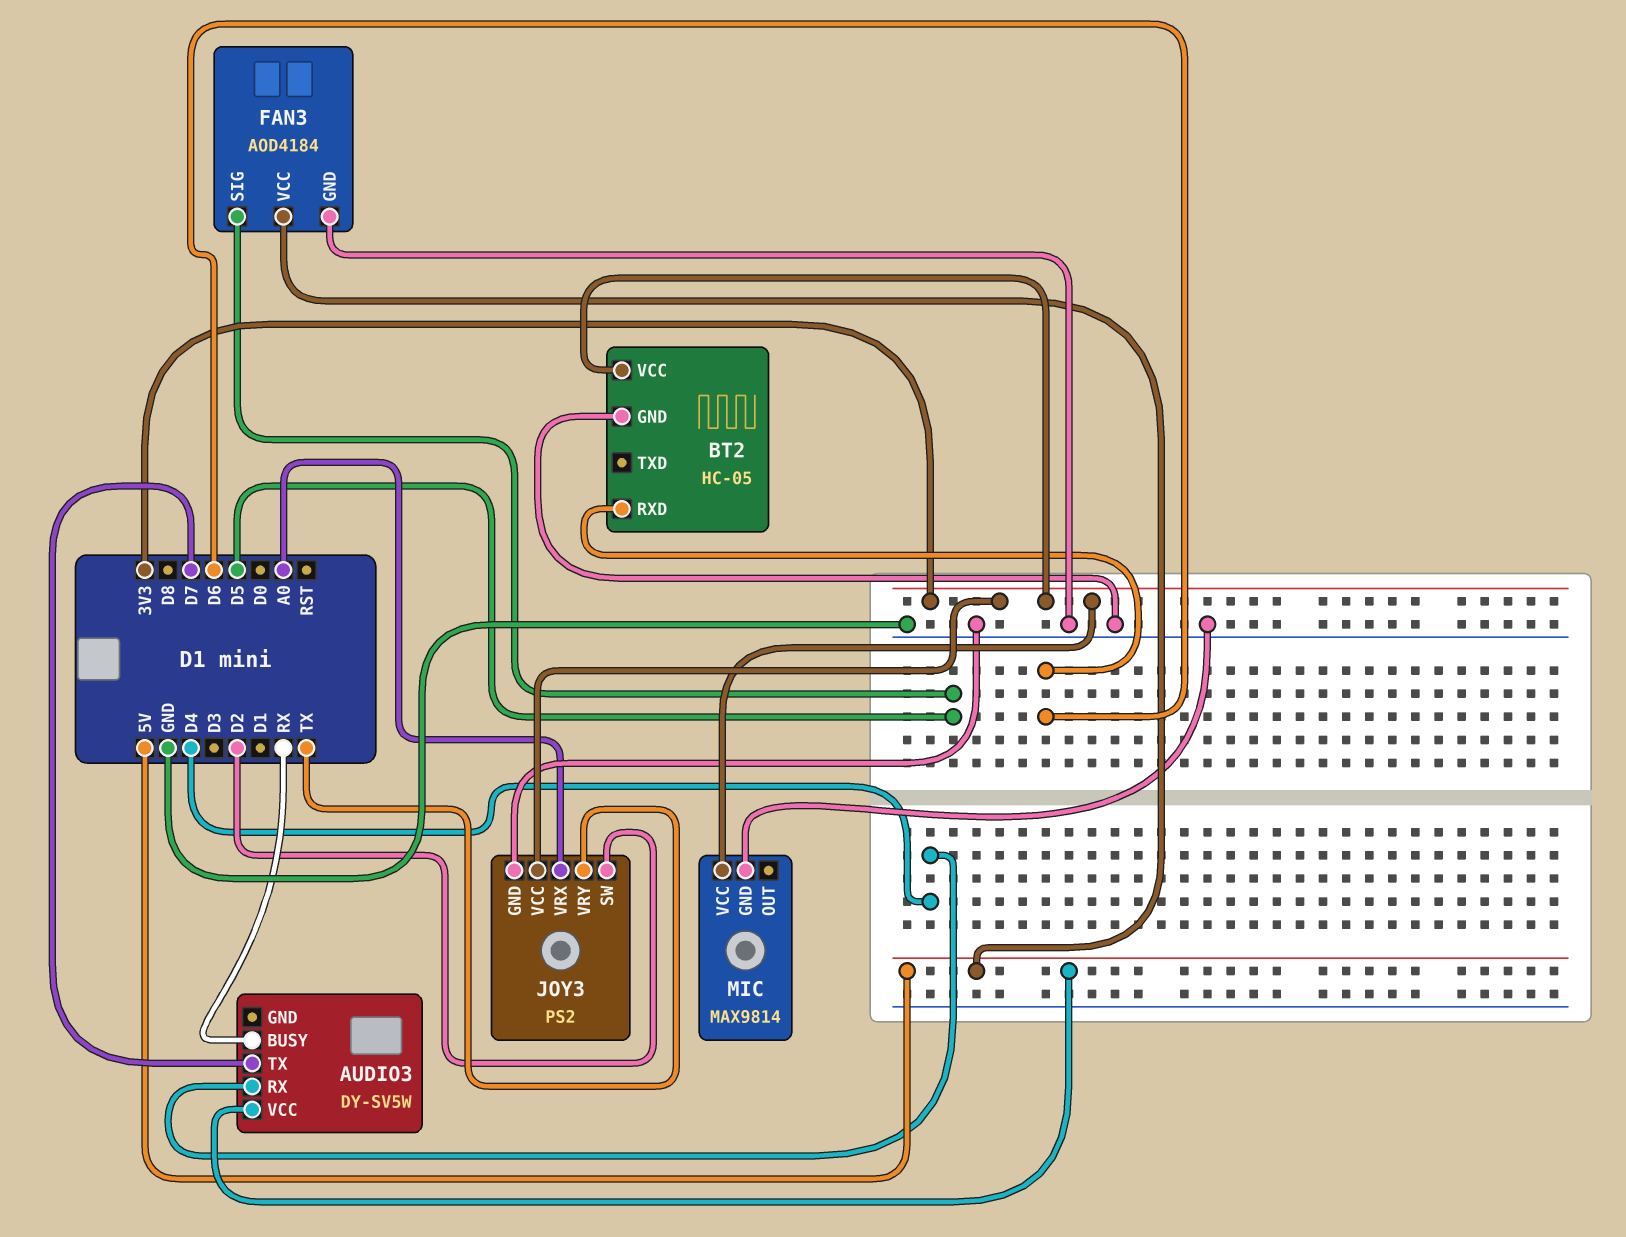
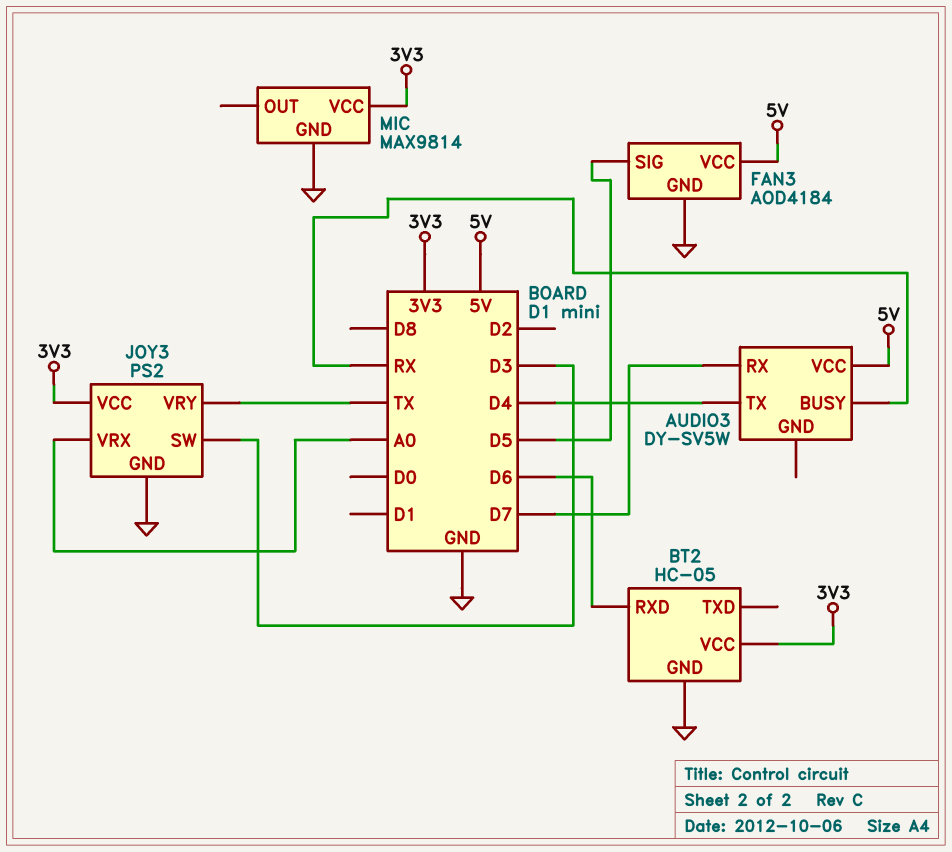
AUDIO3 pin RX: D4 -> D7
AUDIO3 pin TX: D7 -> D4
JOY3 pin SW: D2 -> D3

